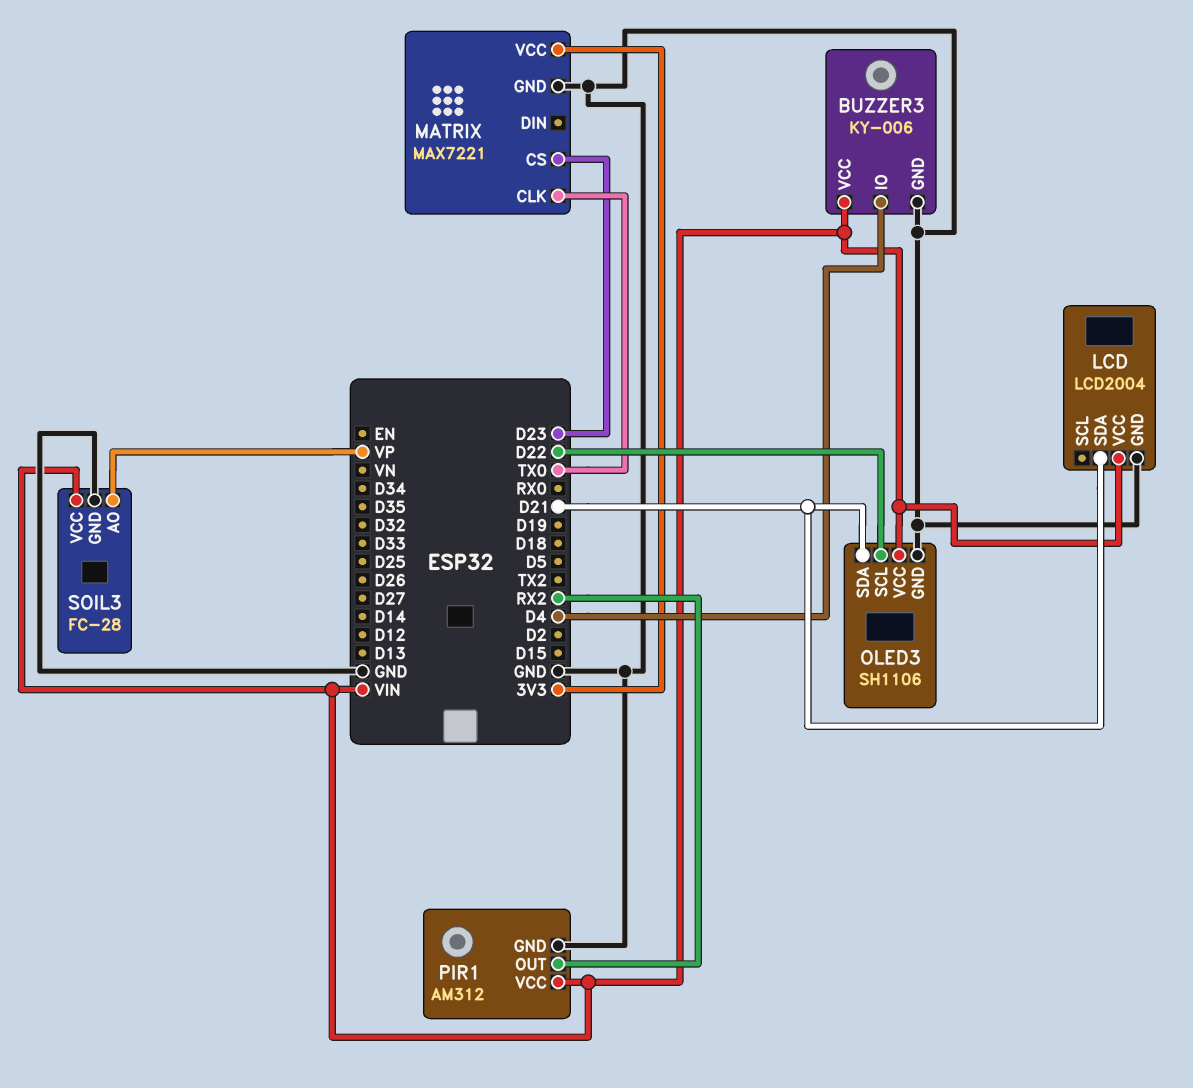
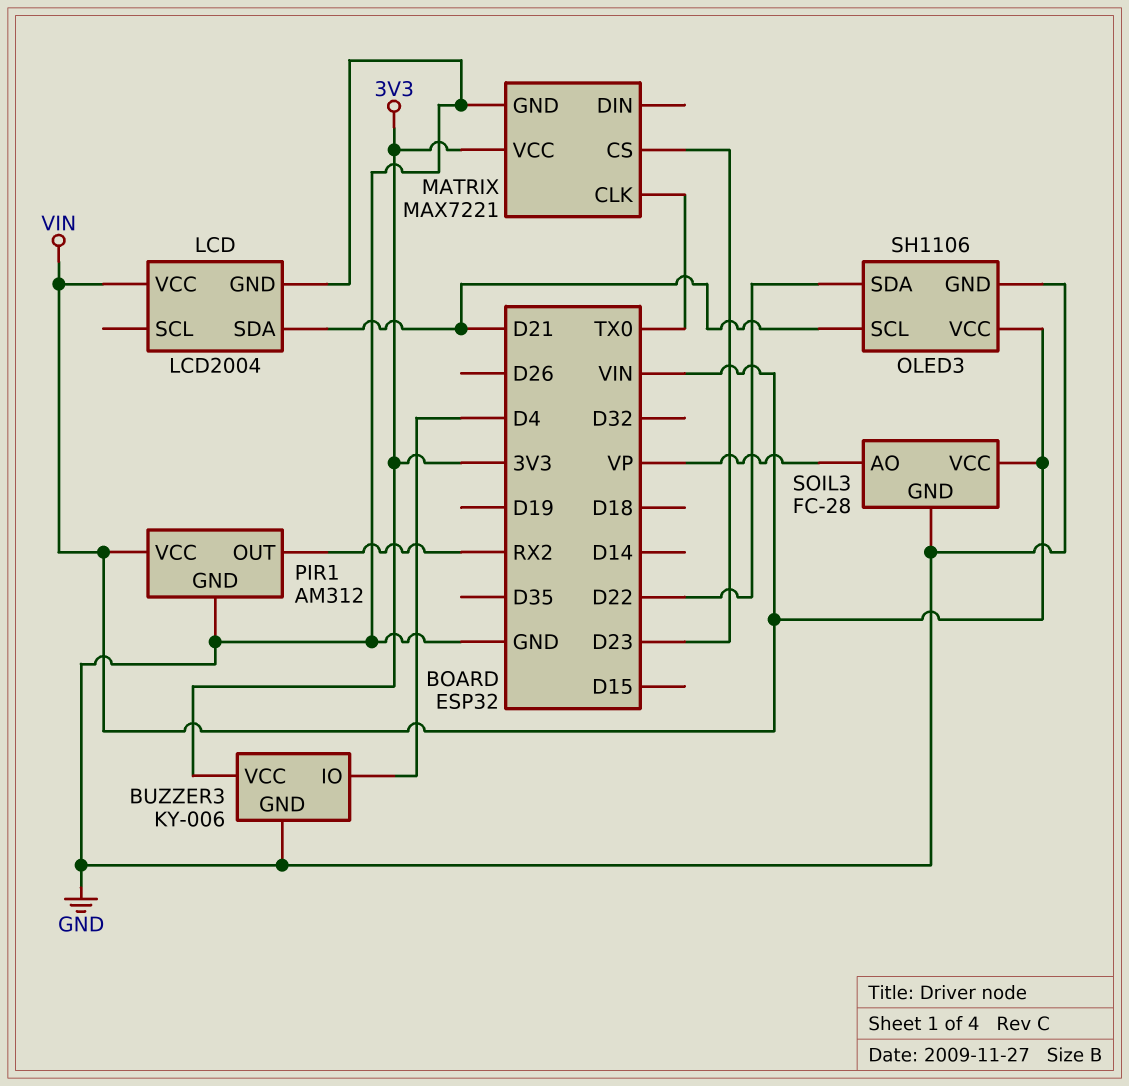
BUZZER3 pin VCC: VIN -> 3V3
OLED3 pin SCL: D22 -> D21
OLED3 pin SDA: D21 -> D22

